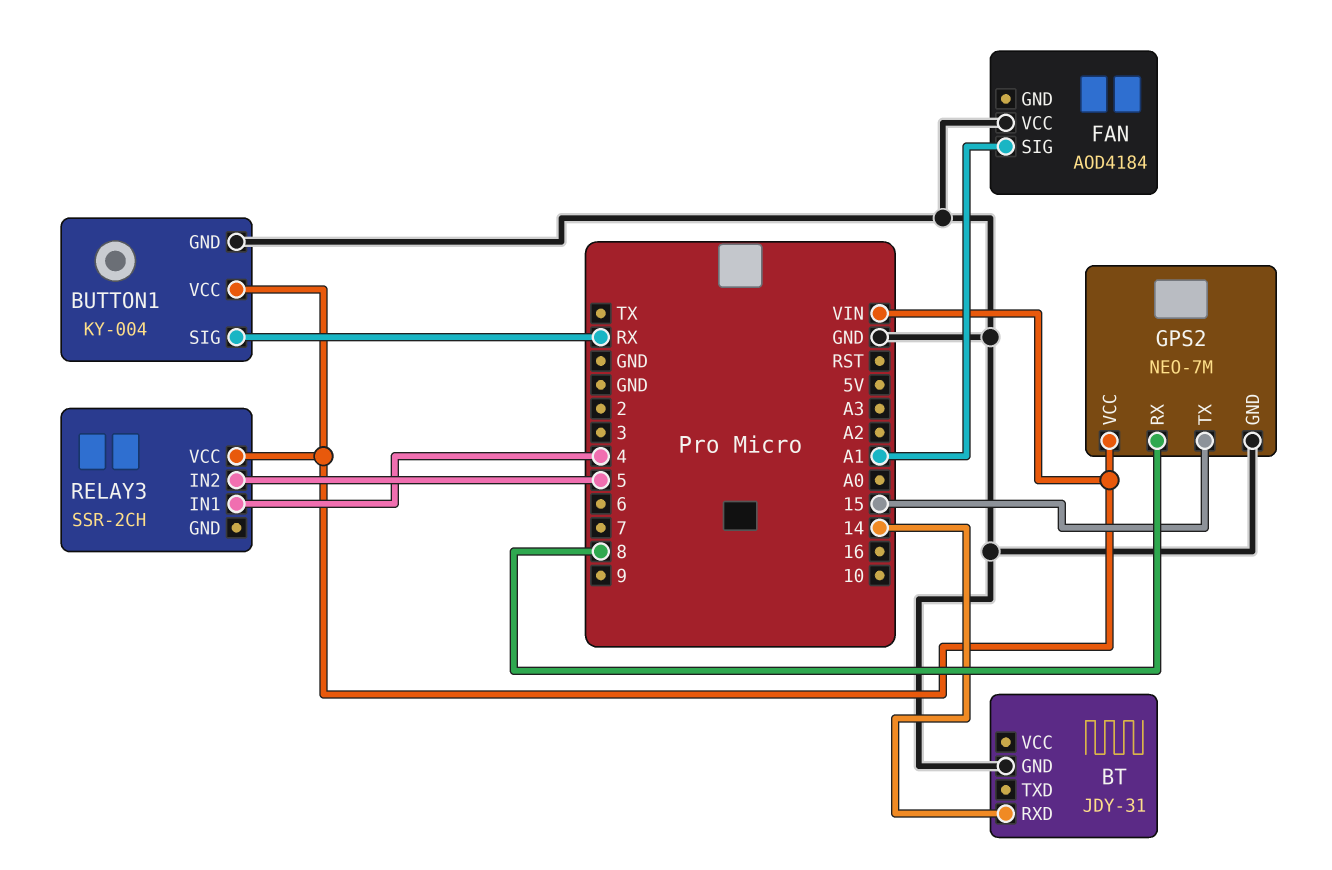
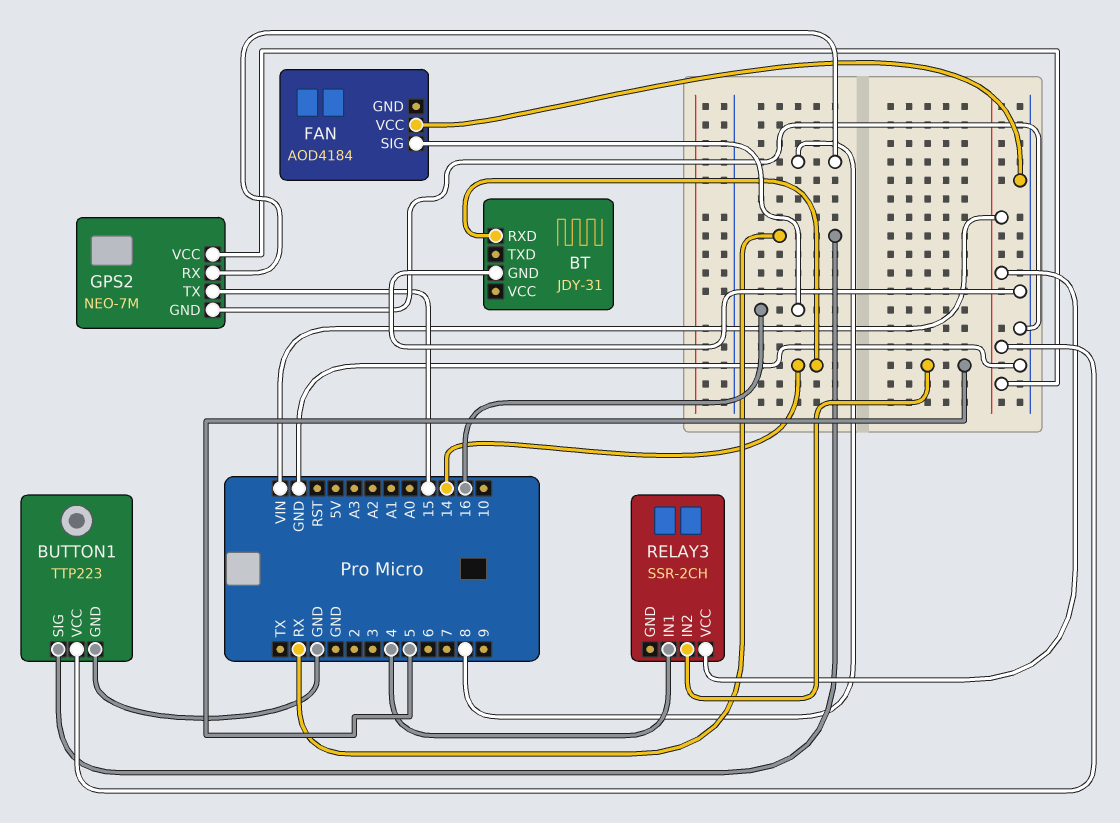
BUTTON1: KY-004 -> TTP223
FAN pin SIG: A1 -> 16

